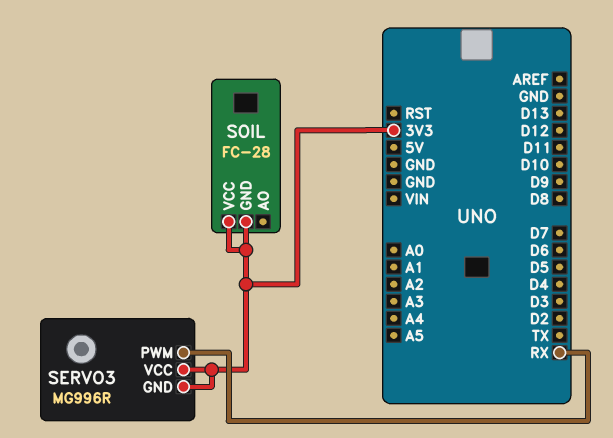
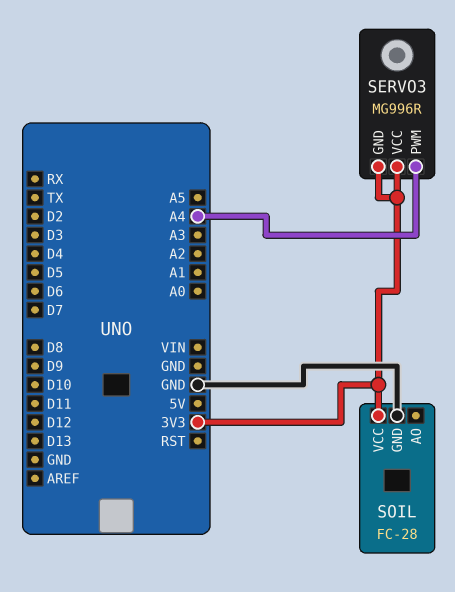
SERVO3 pin PWM: RX -> A4
SOIL pin GND: 3V3 -> GND

